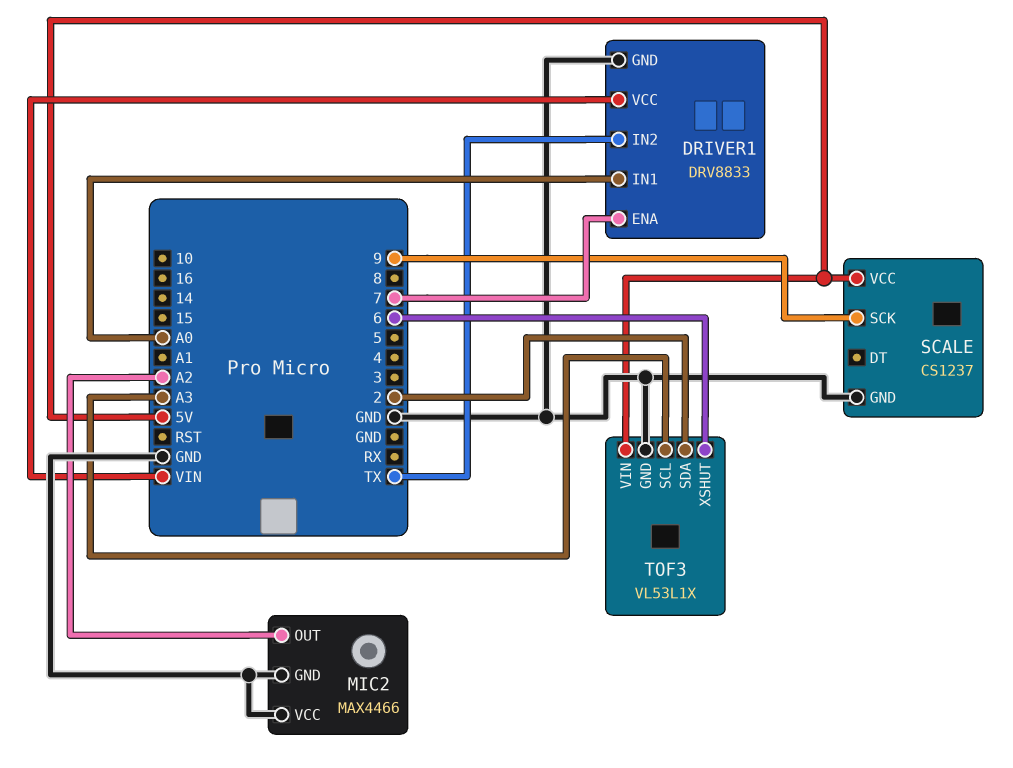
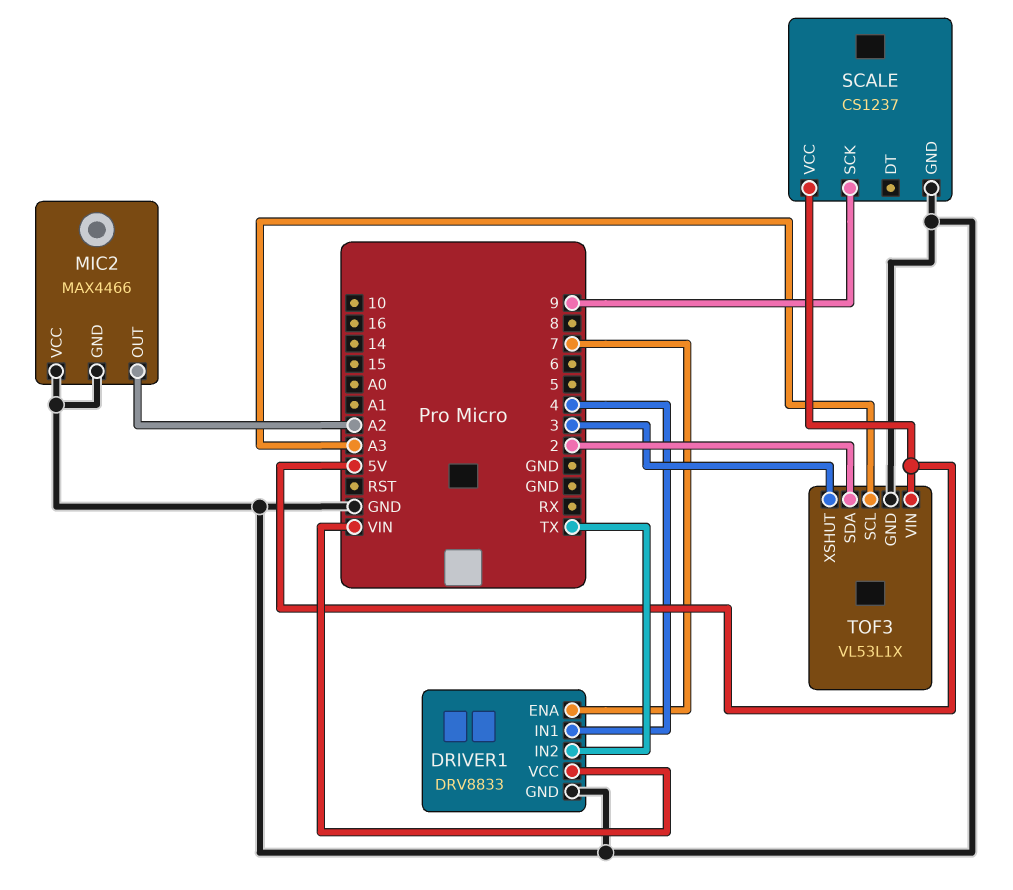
DRIVER1 pin IN1: A0 -> 4
TOF3 pin XSHUT: 6 -> 3

